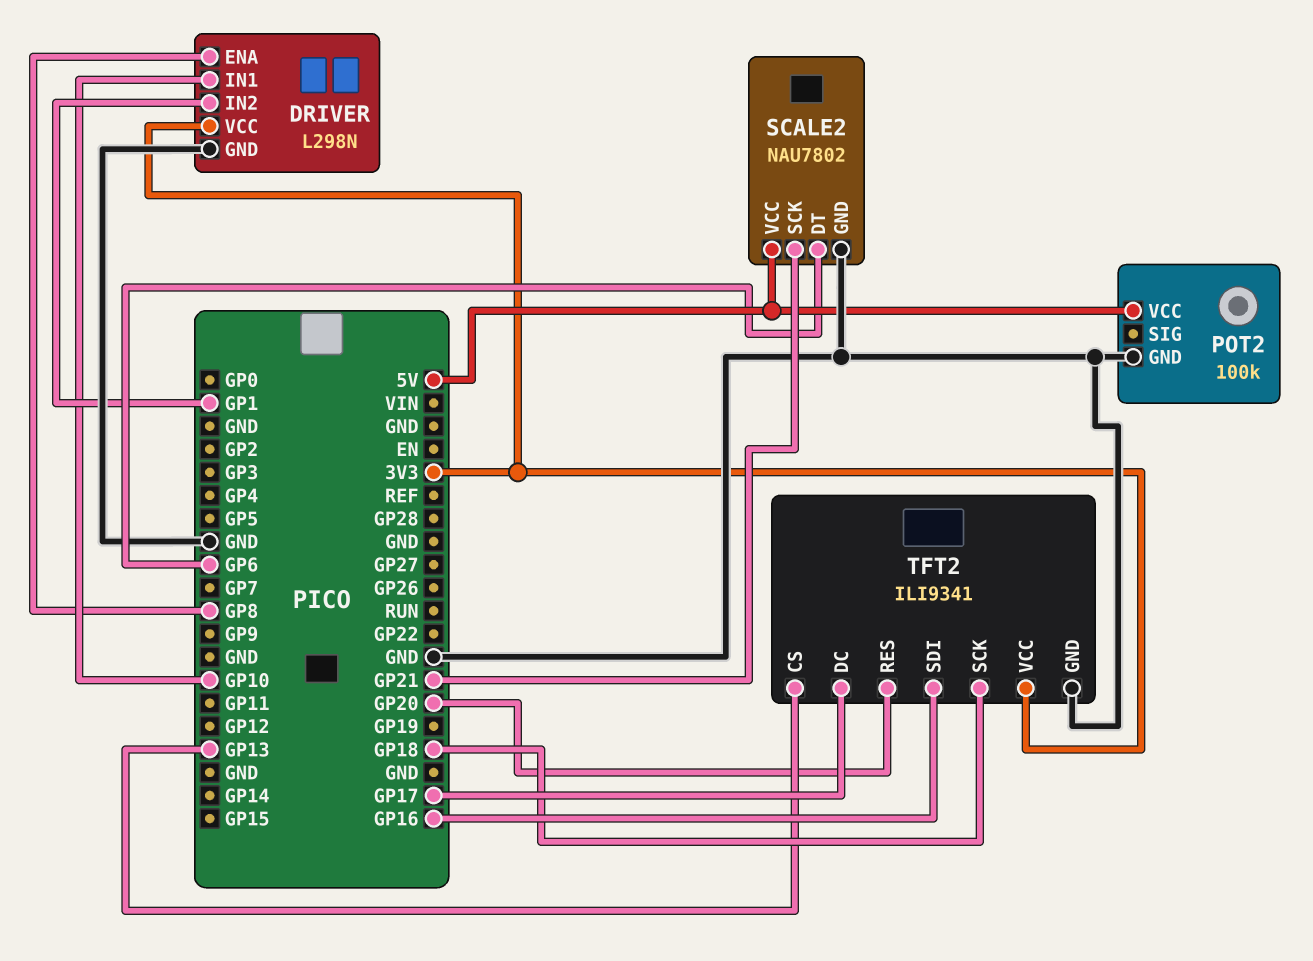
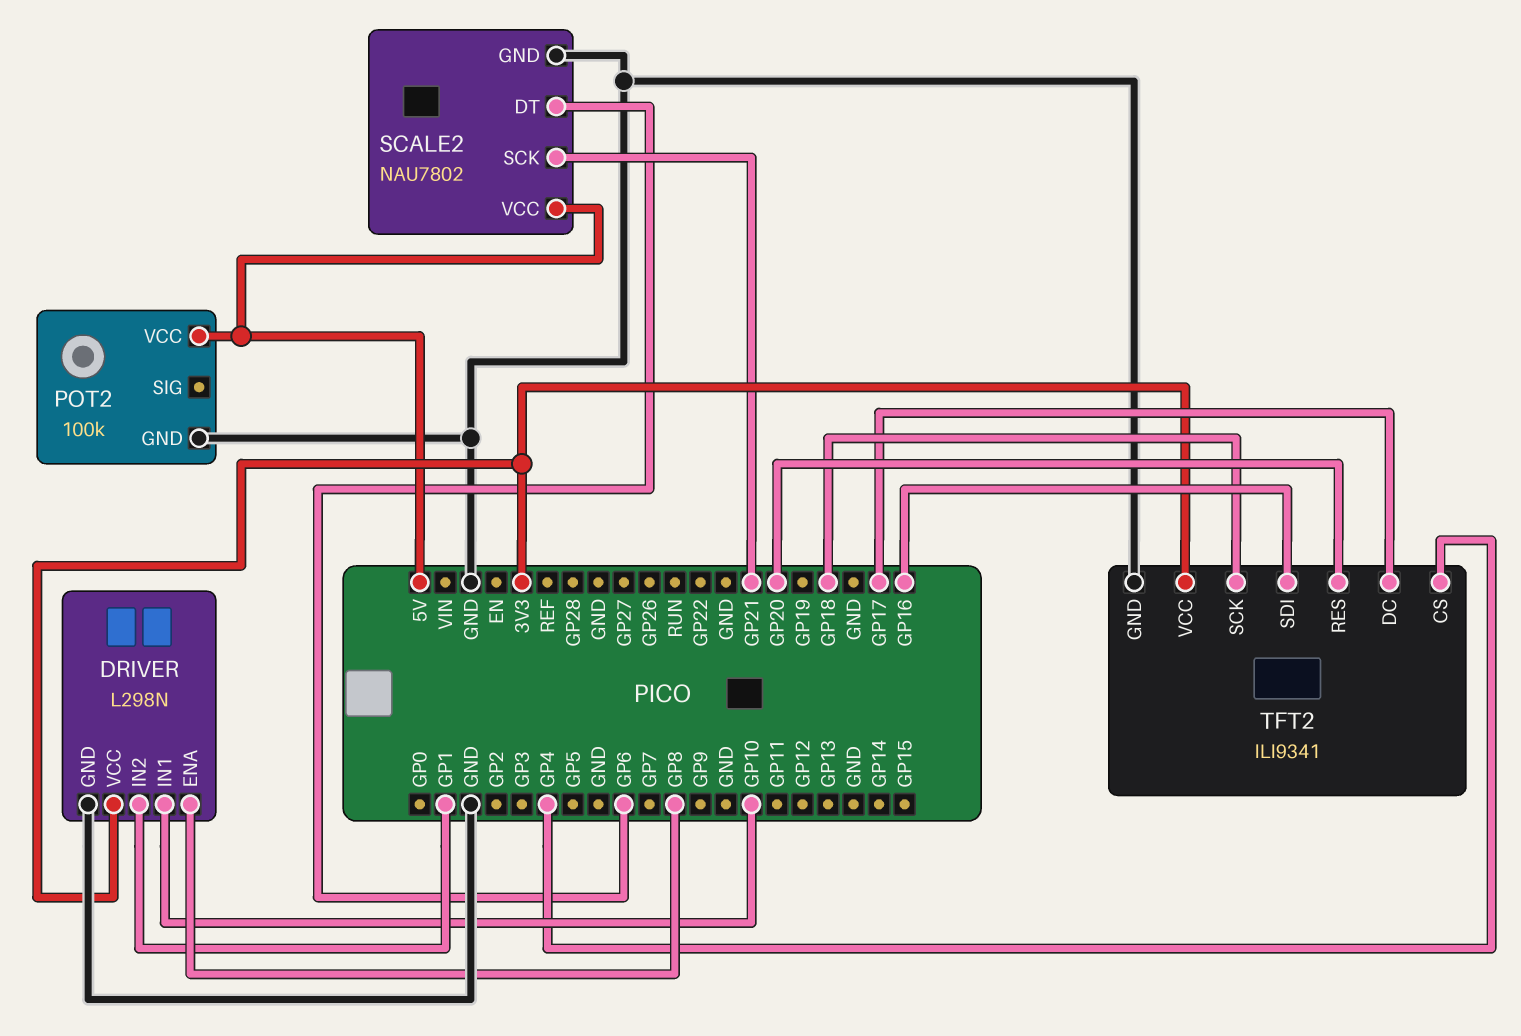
TFT2 pin CS: GP13 -> GP4

